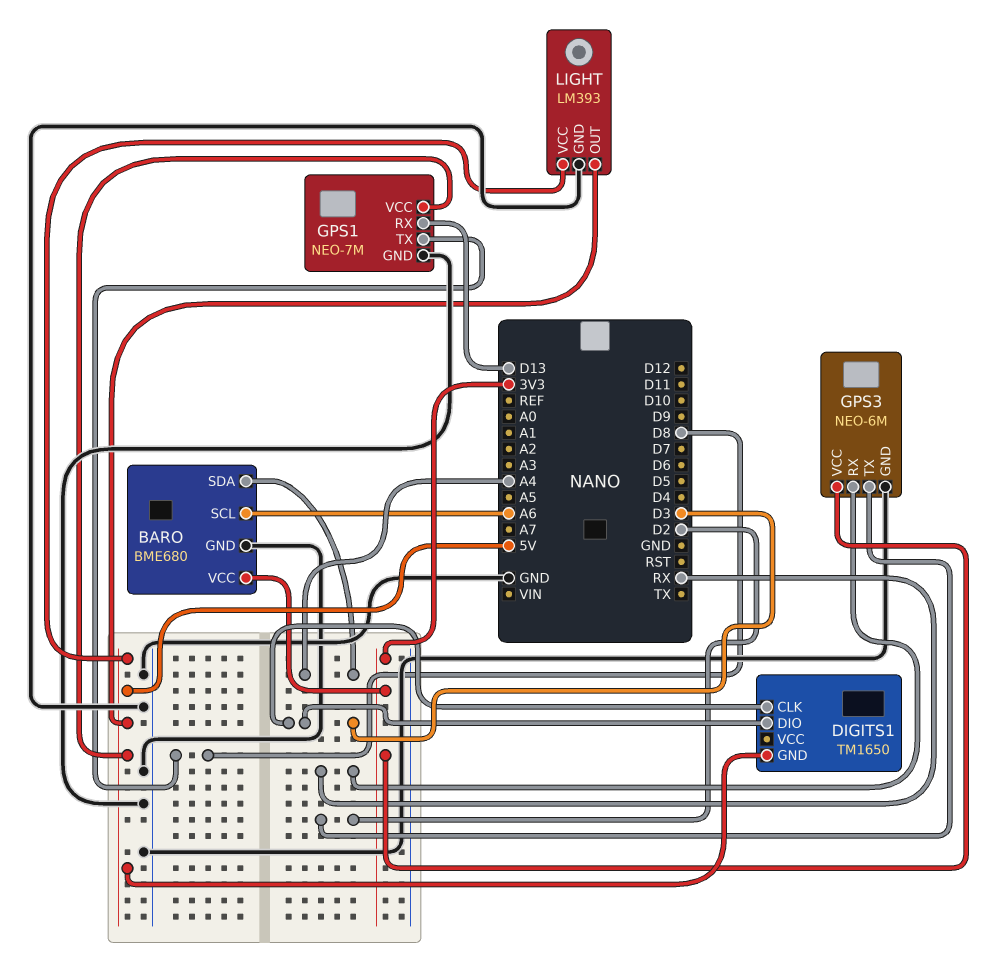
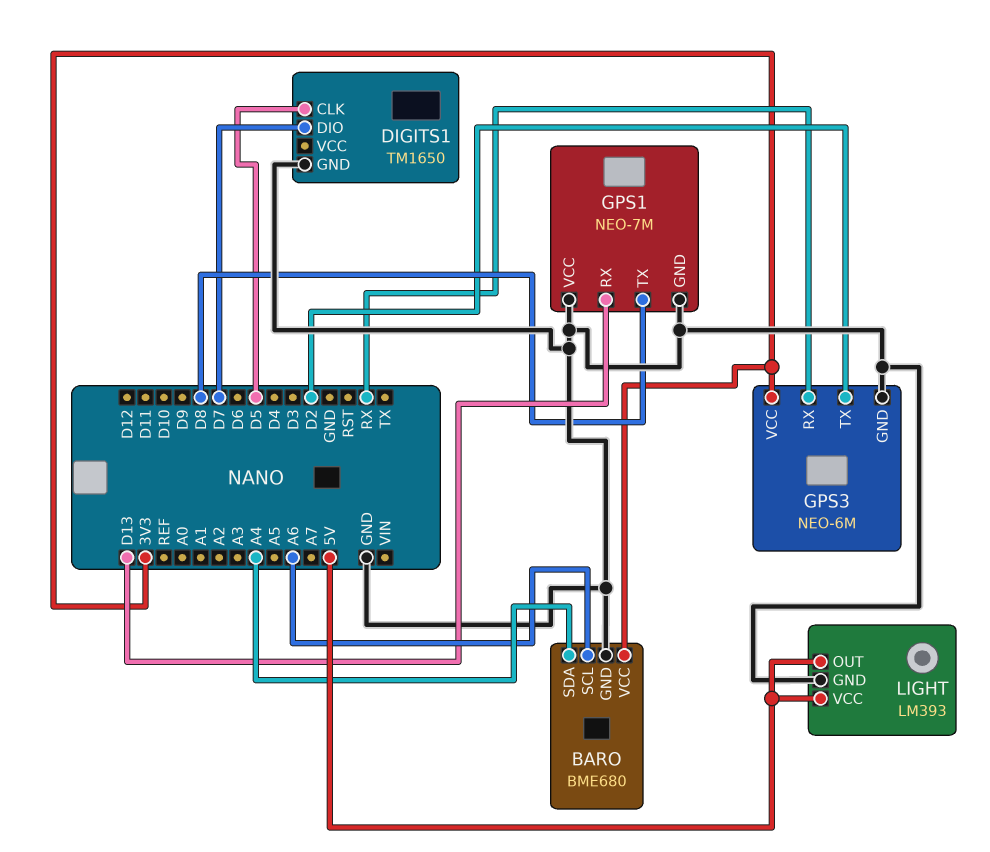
DIGITS1 pin CLK: D3 -> D5
DIGITS1 pin DIO: D3 -> D7
DIGITS1 pin GND: 5V -> GND
GPS1 pin VCC: 5V -> GND

